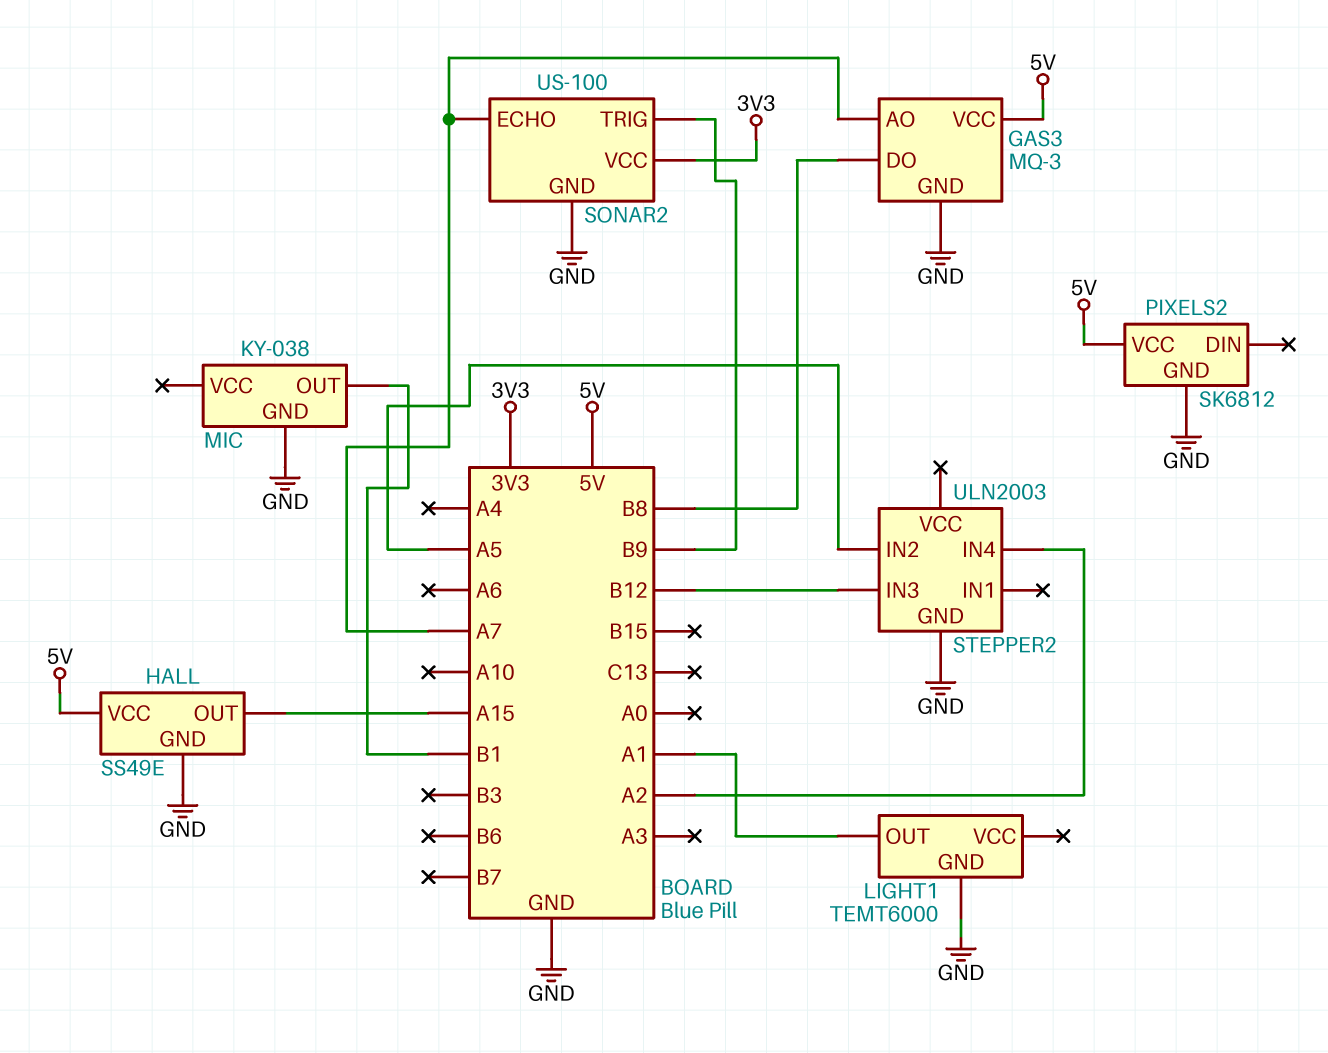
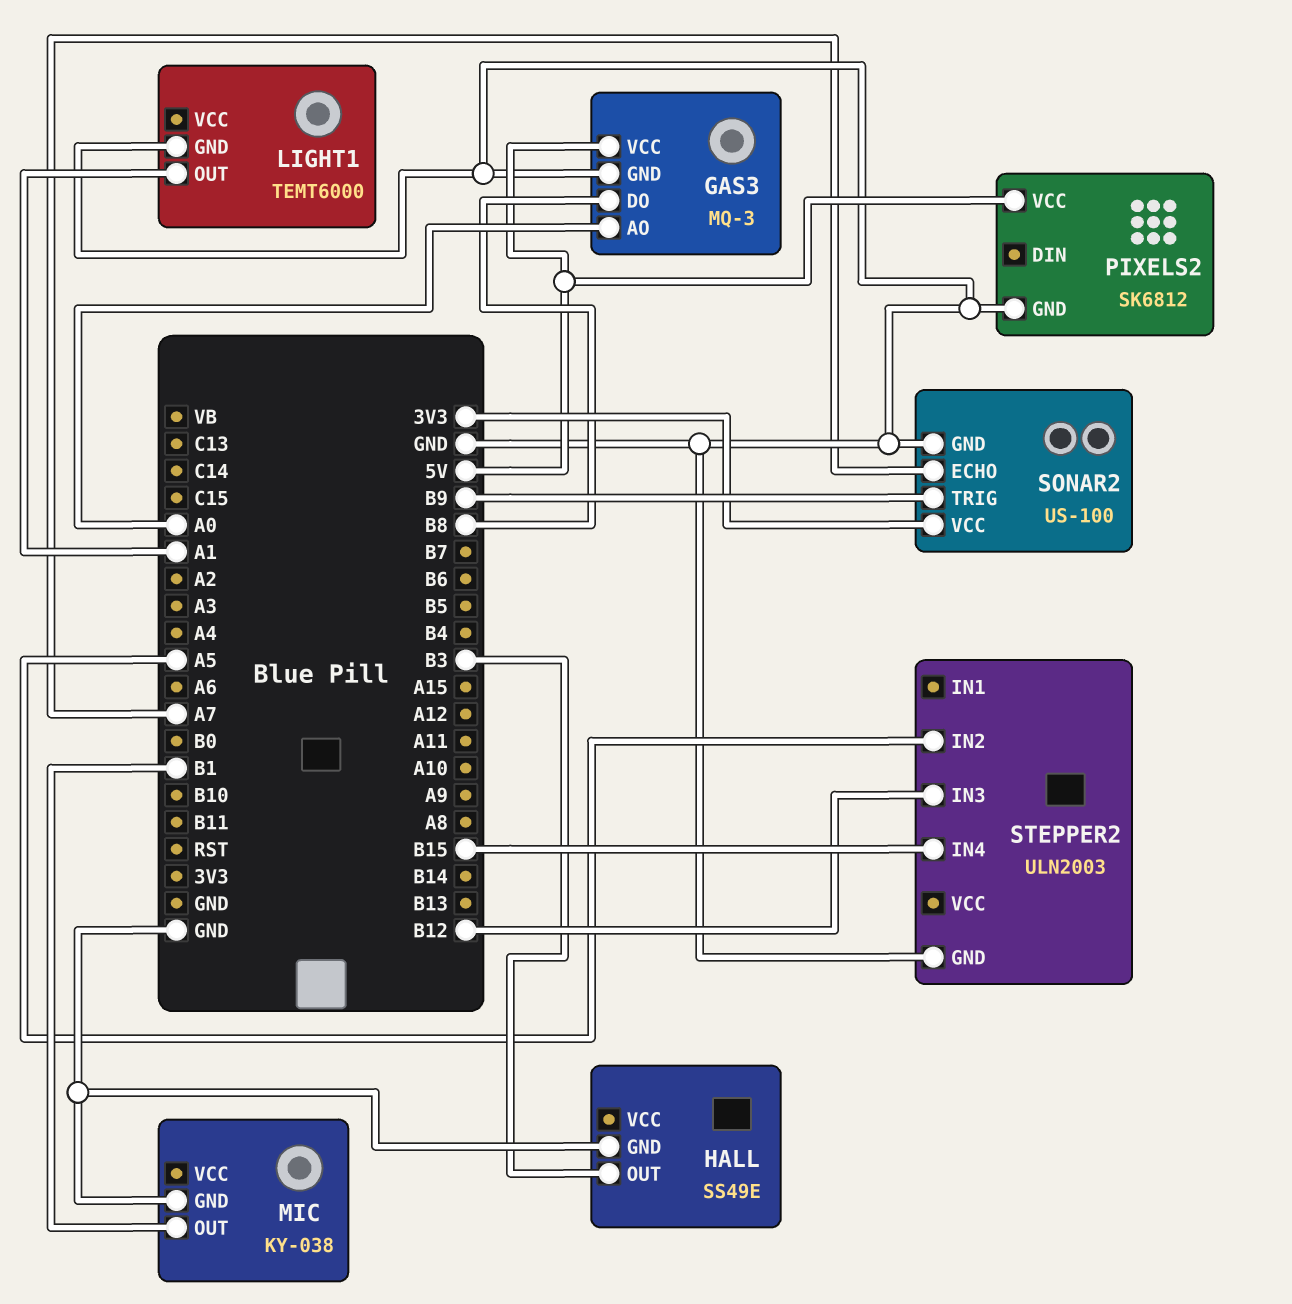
GAS3 pin AO: A7 -> A0
HALL pin OUT: A15 -> B3
HALL pin VCC: 5V -> none
STEPPER2 pin IN4: A2 -> B15

